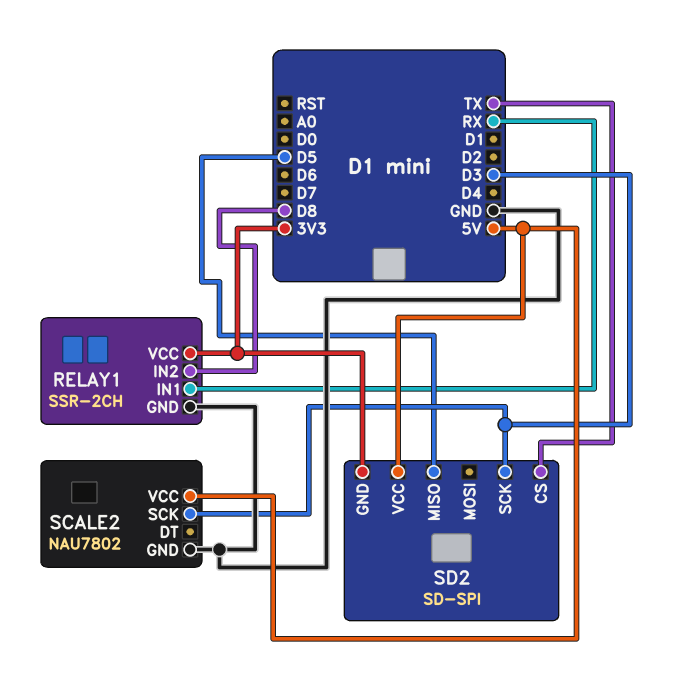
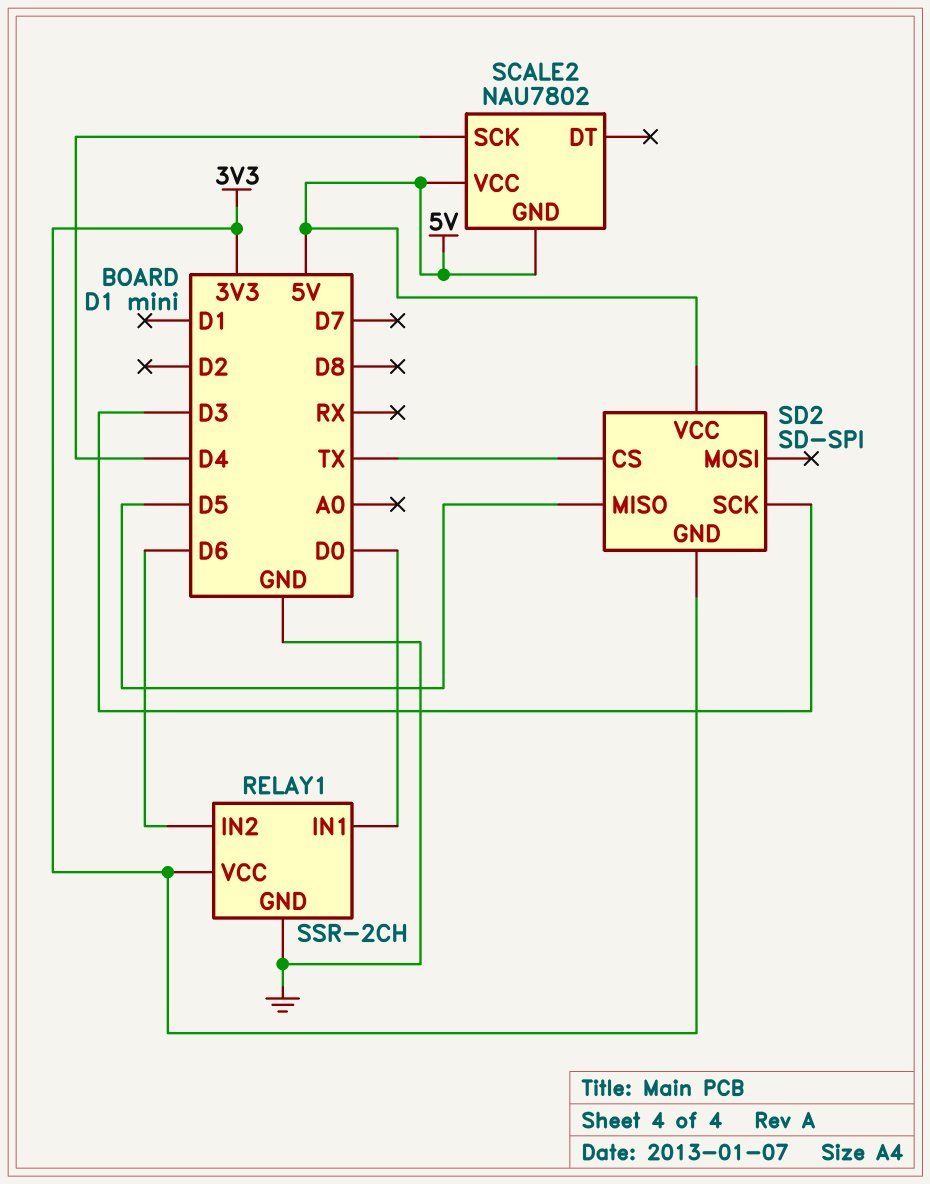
RELAY1 pin IN1: RX -> D0
RELAY1 pin IN2: D8 -> D6
SCALE2 pin GND: GND -> 5V
SCALE2 pin SCK: D3 -> D4

